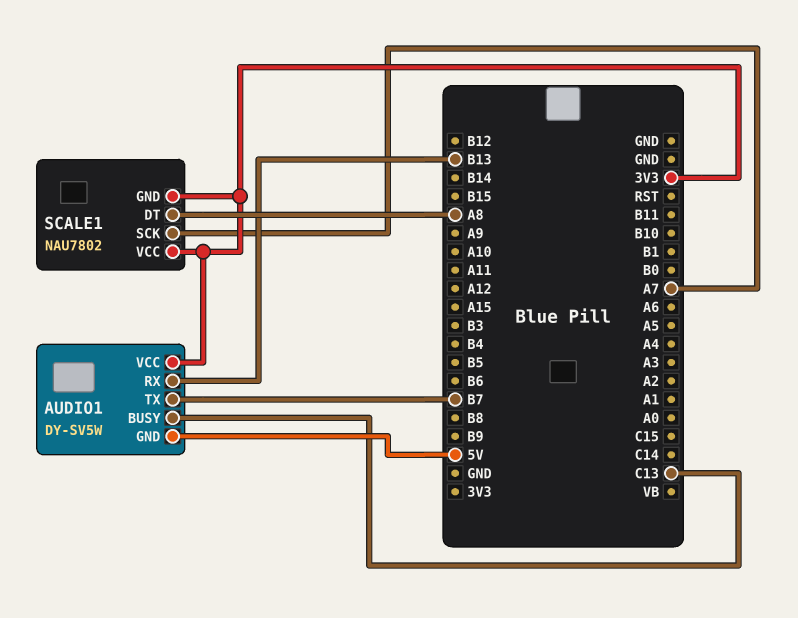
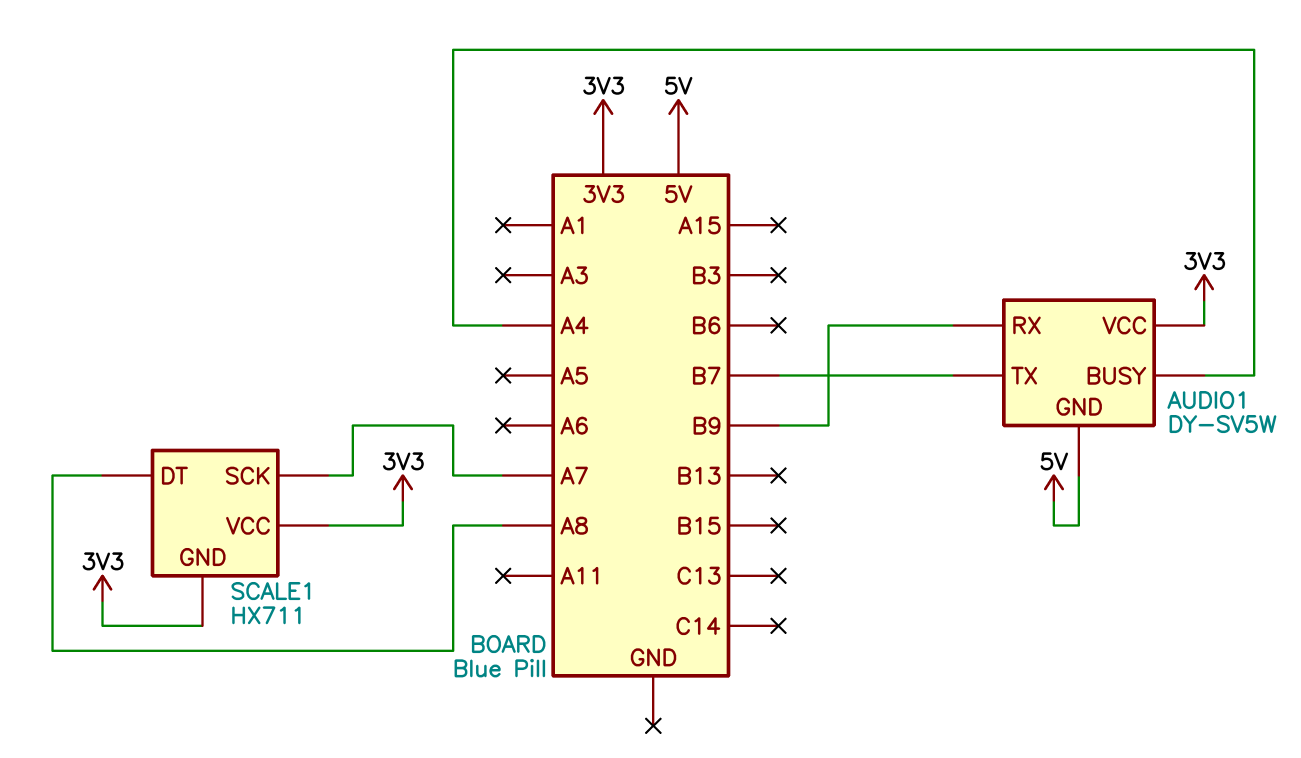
AUDIO1 pin BUSY: C13 -> A4
AUDIO1 pin RX: B13 -> B9
SCALE1: NAU7802 -> HX711

